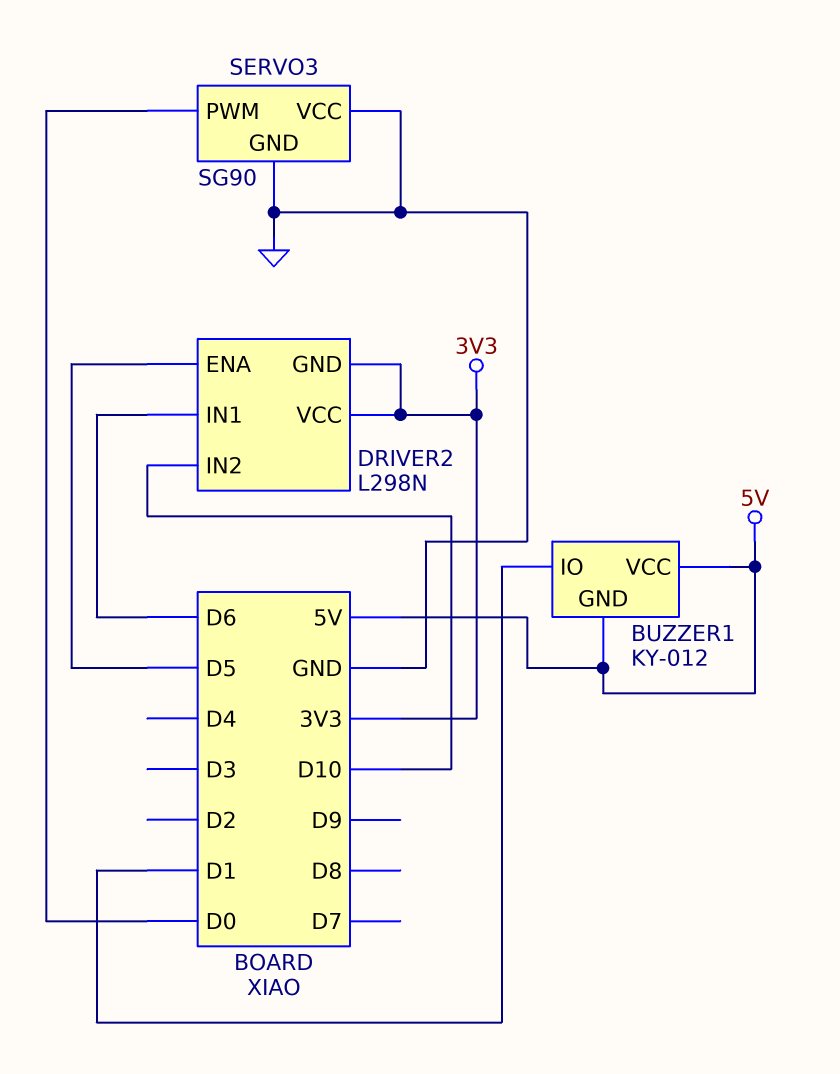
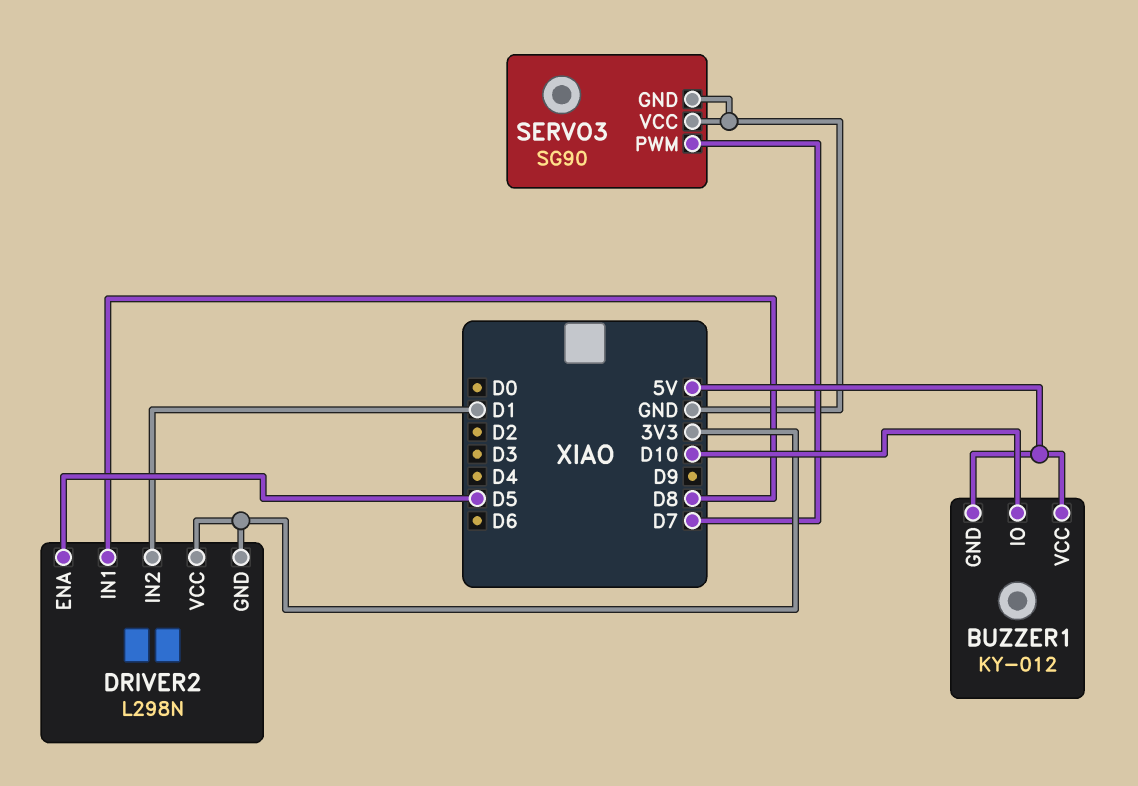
BUZZER1 pin IO: D1 -> D10
DRIVER2 pin IN1: D6 -> D8
DRIVER2 pin IN2: D10 -> D1
SERVO3 pin PWM: D0 -> D7

